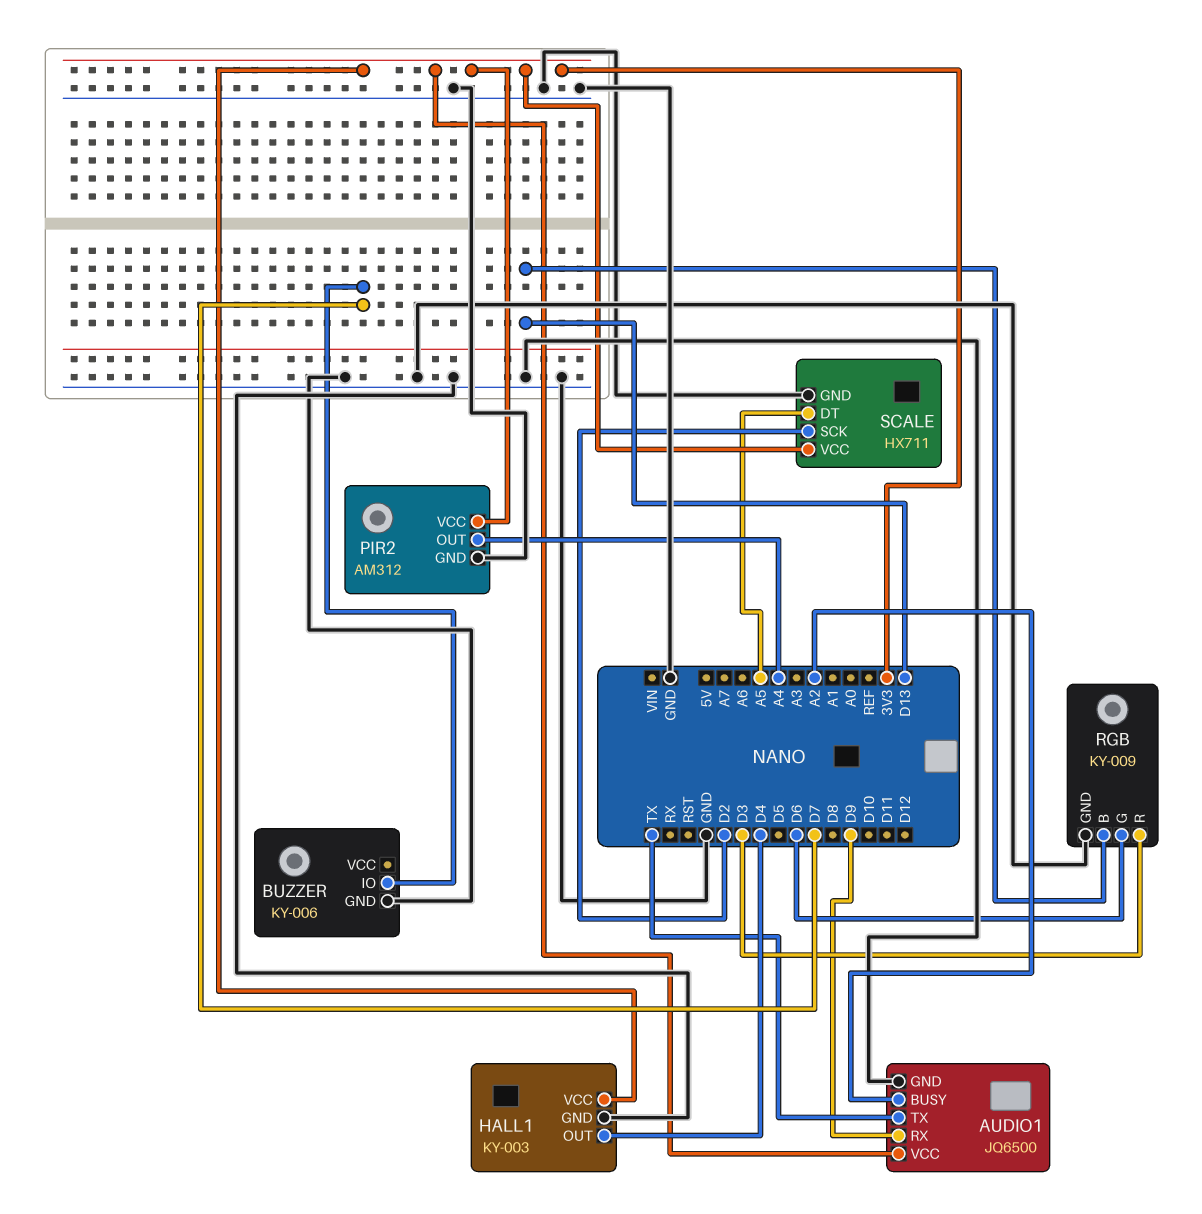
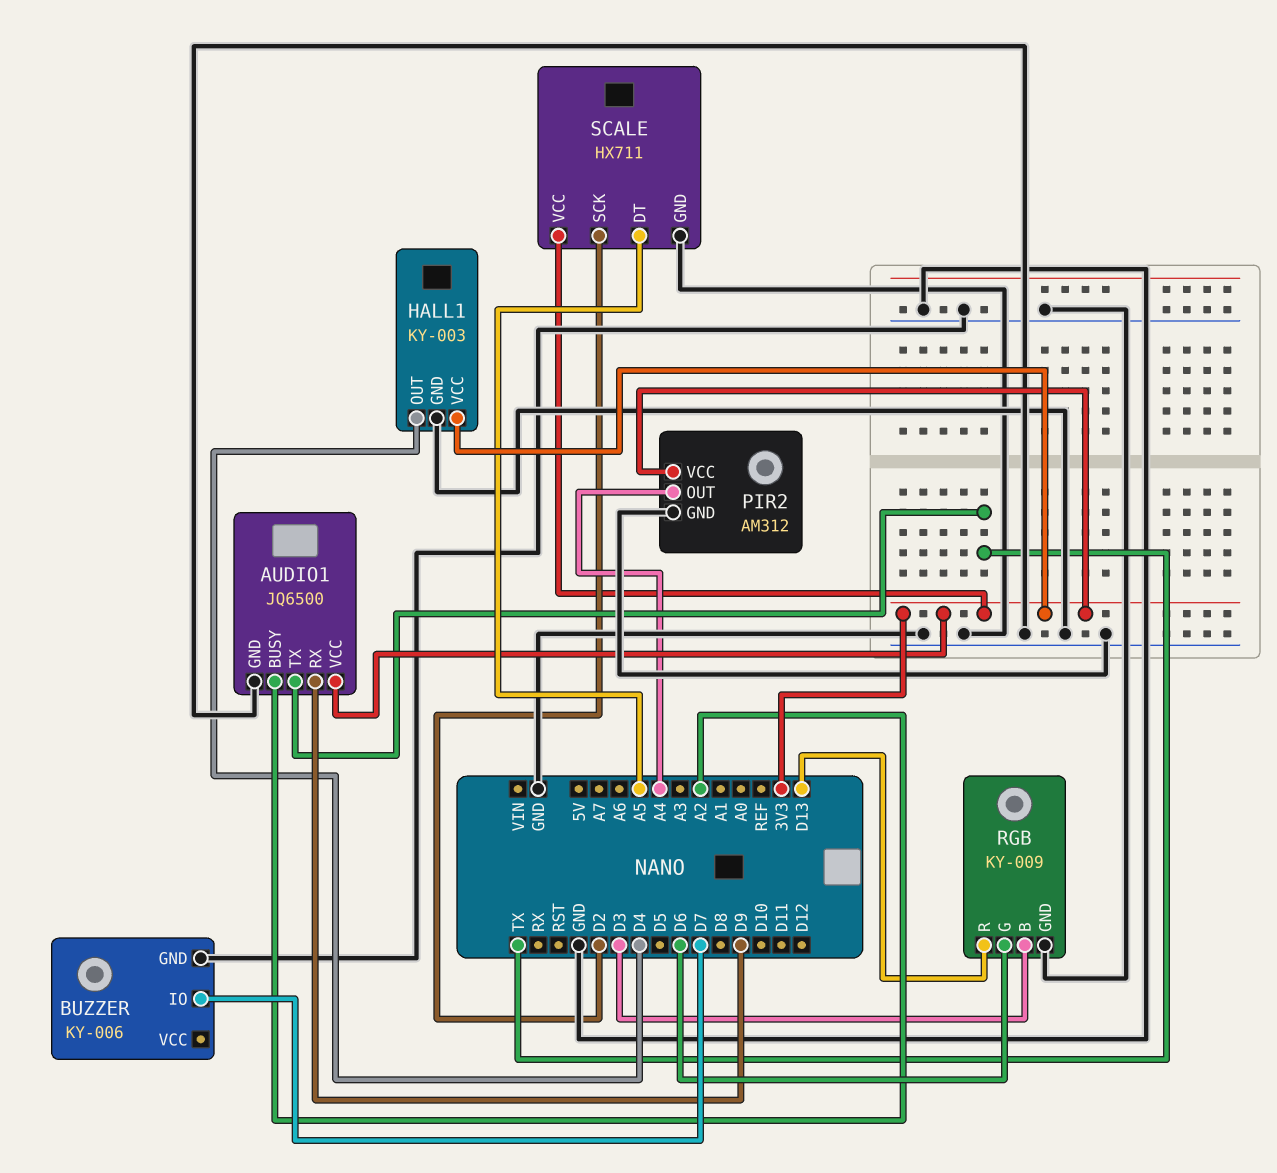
RGB pin B: D13 -> D3
RGB pin R: D3 -> D13

